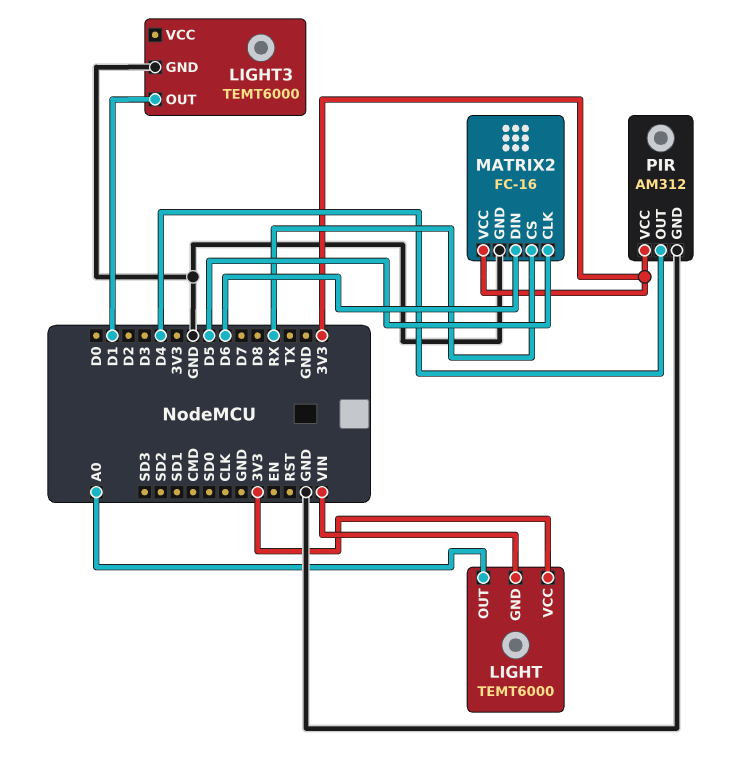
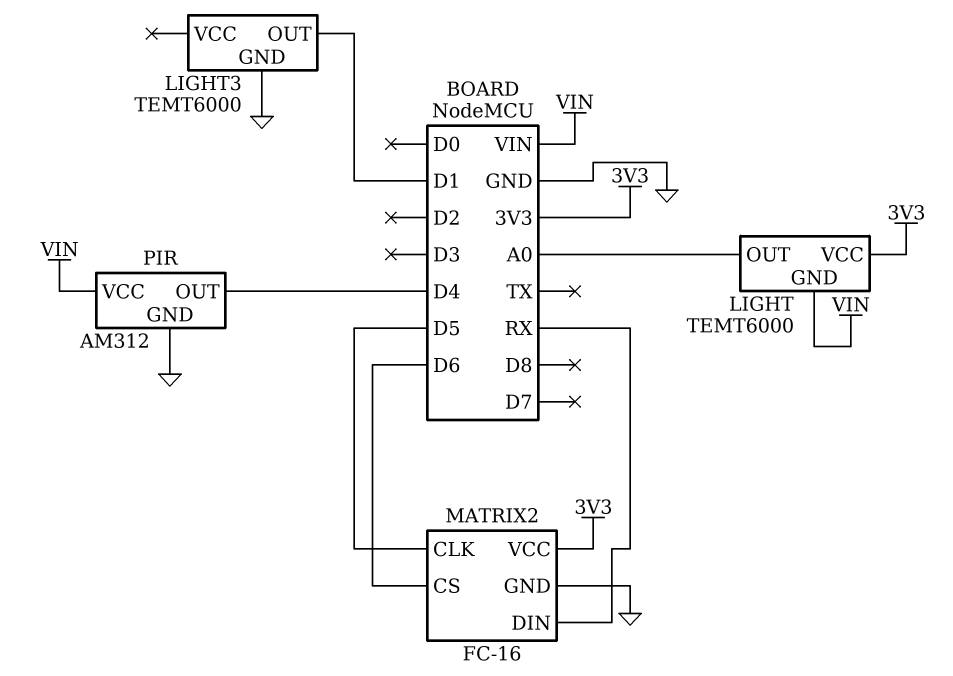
MATRIX2 pin CS: RX -> D6
MATRIX2 pin DIN: D6 -> RX
PIR pin VCC: 3V3 -> VIN

